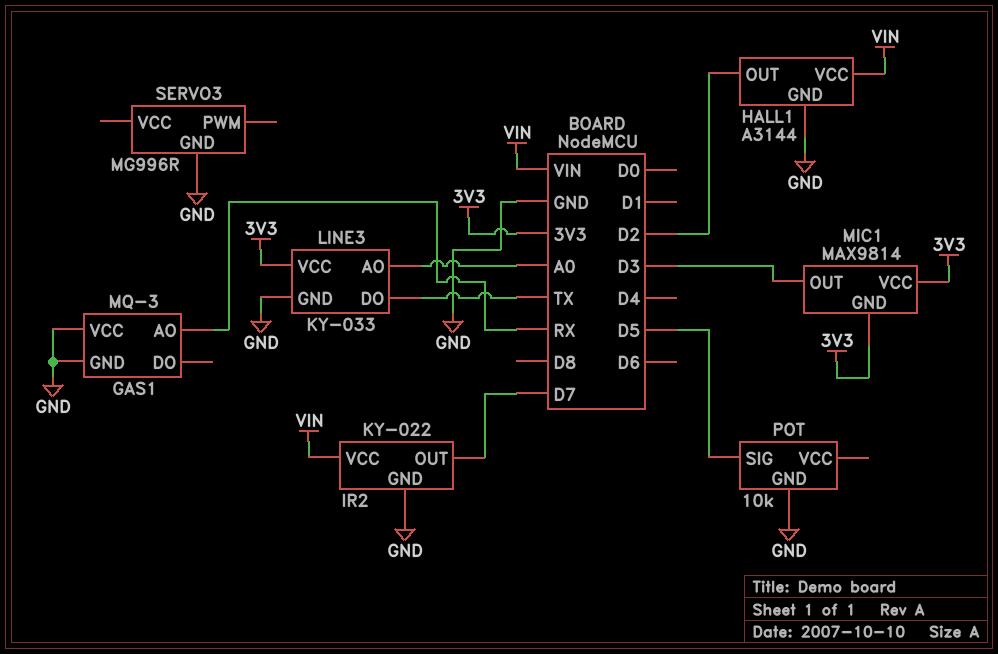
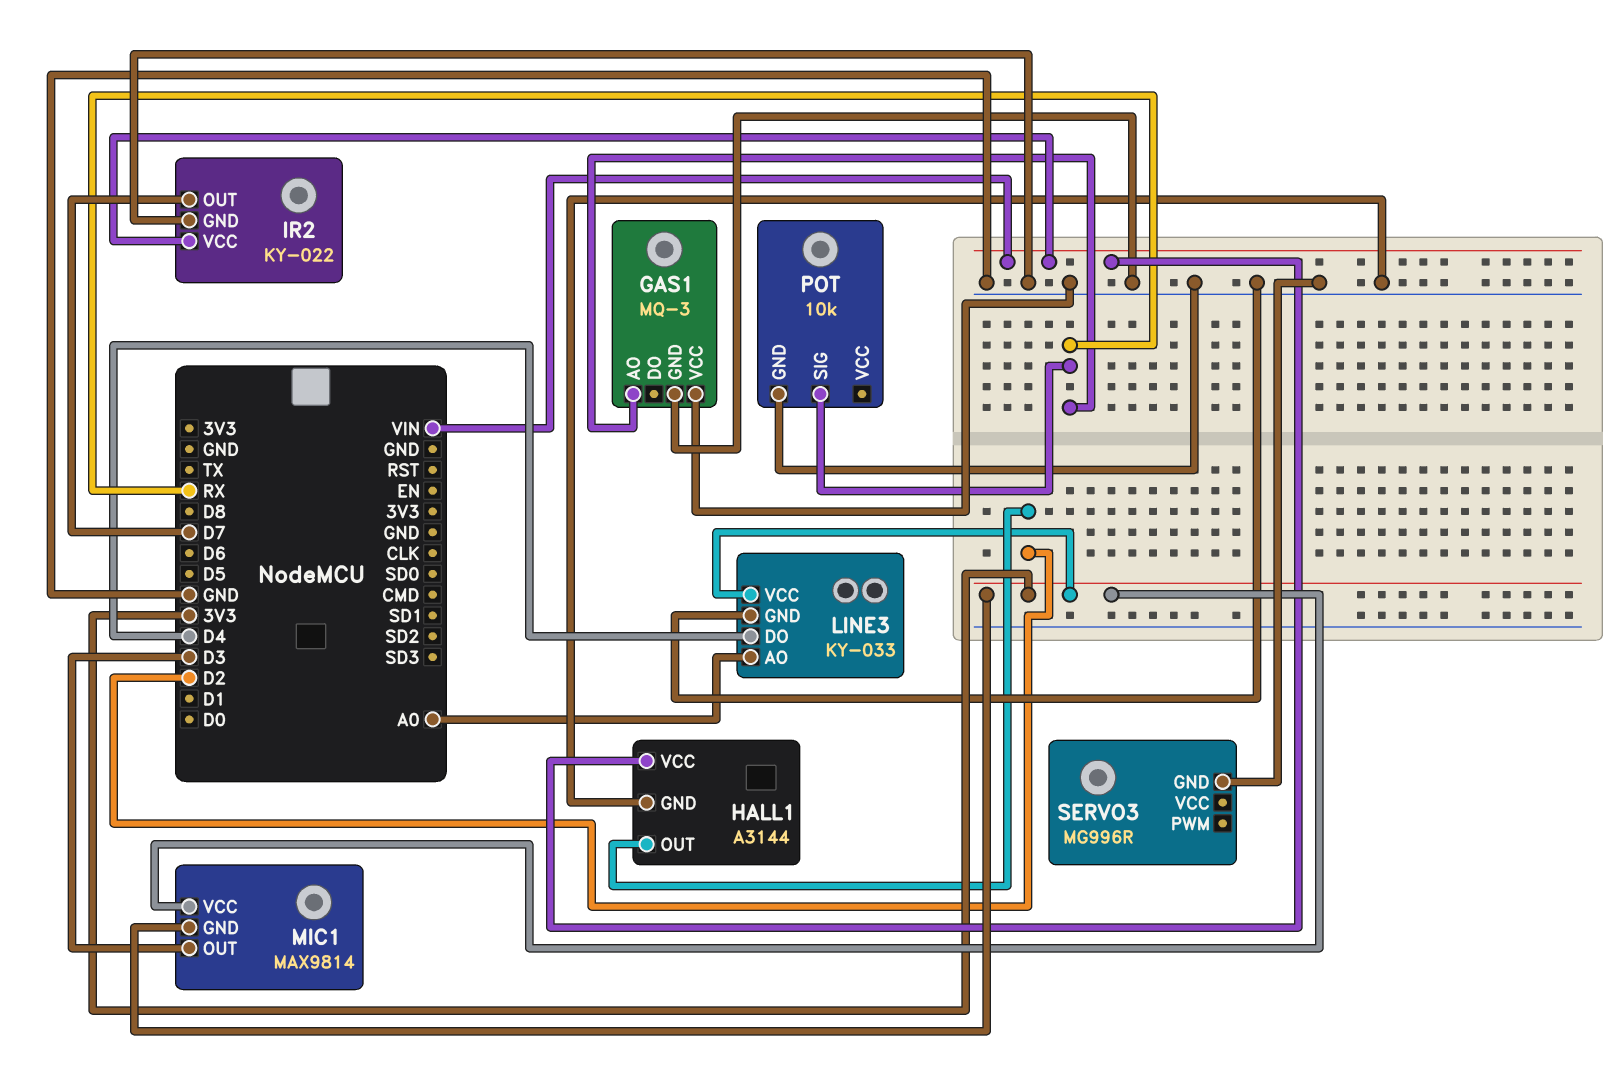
LINE3 pin DO: TX -> D4
POT pin SIG: D5 -> RX

